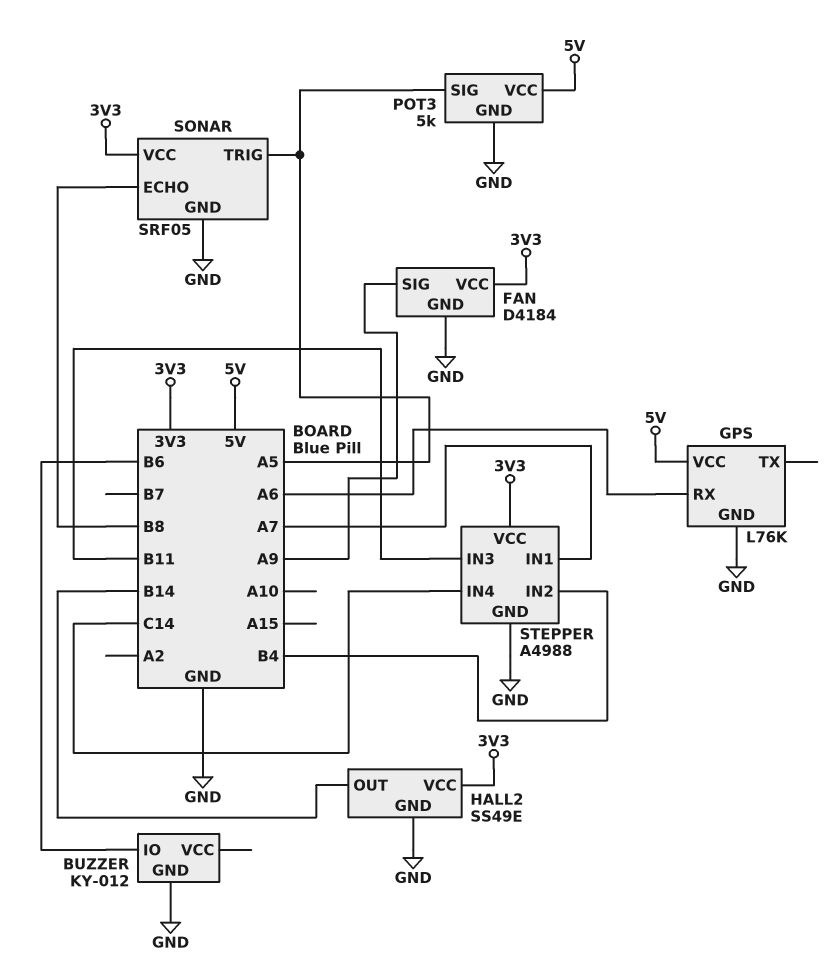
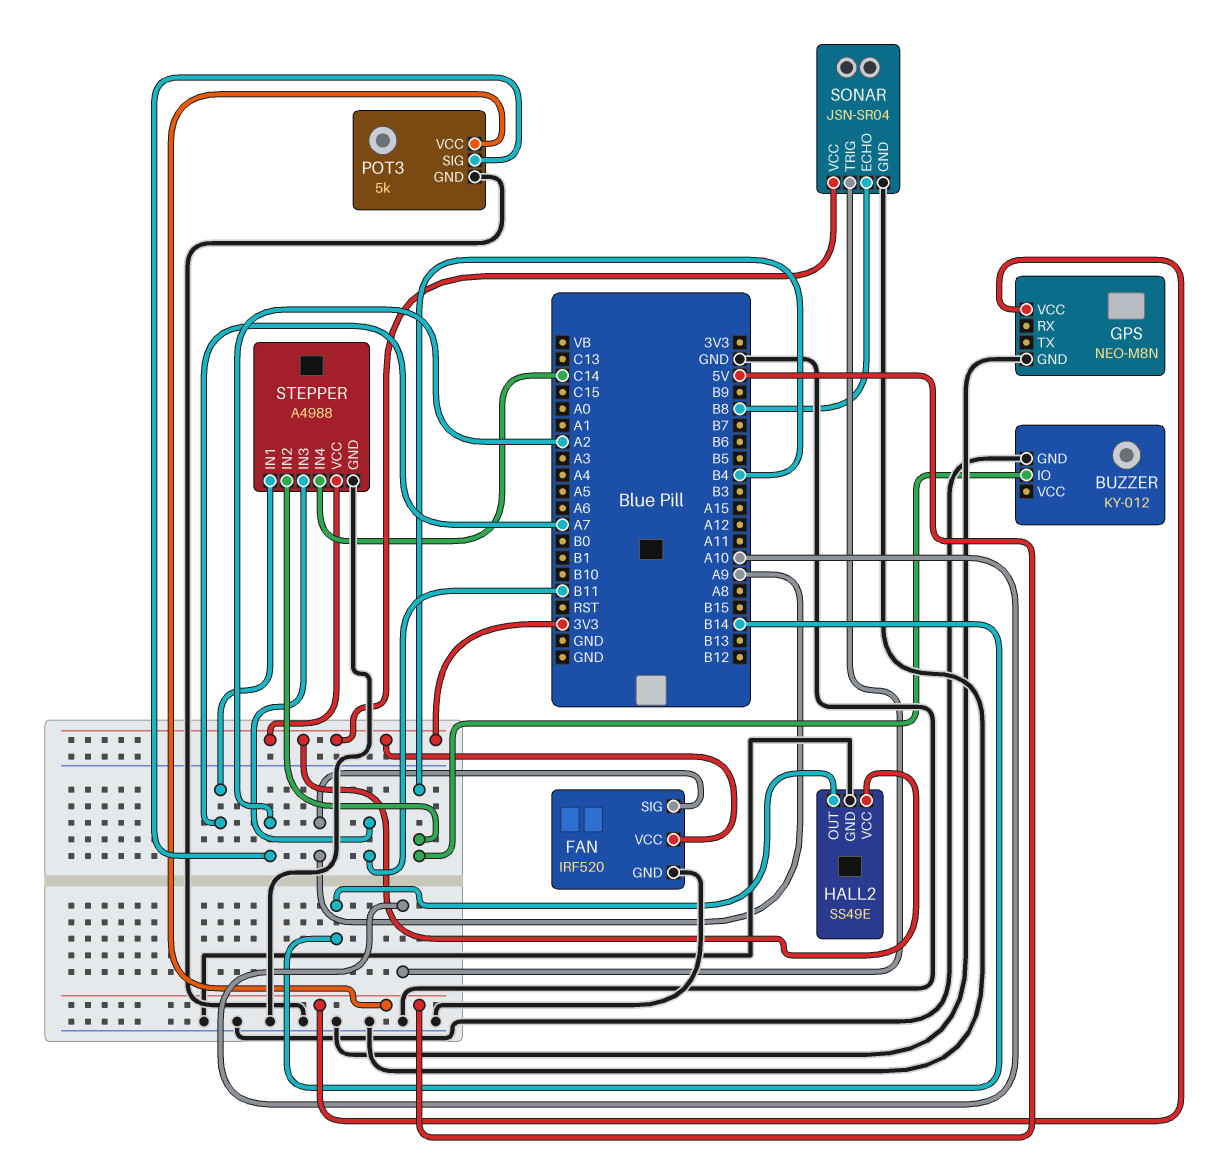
BUZZER pin IO: B6 -> B4
FAN: D4184 -> IRF520
GPS: L76K -> NEO-M8N
GPS pin RX: A6 -> none
POT3 pin SIG: A5 -> A2
SONAR: SRF05 -> JSN-SR04
SONAR pin TRIG: A5 -> A10

